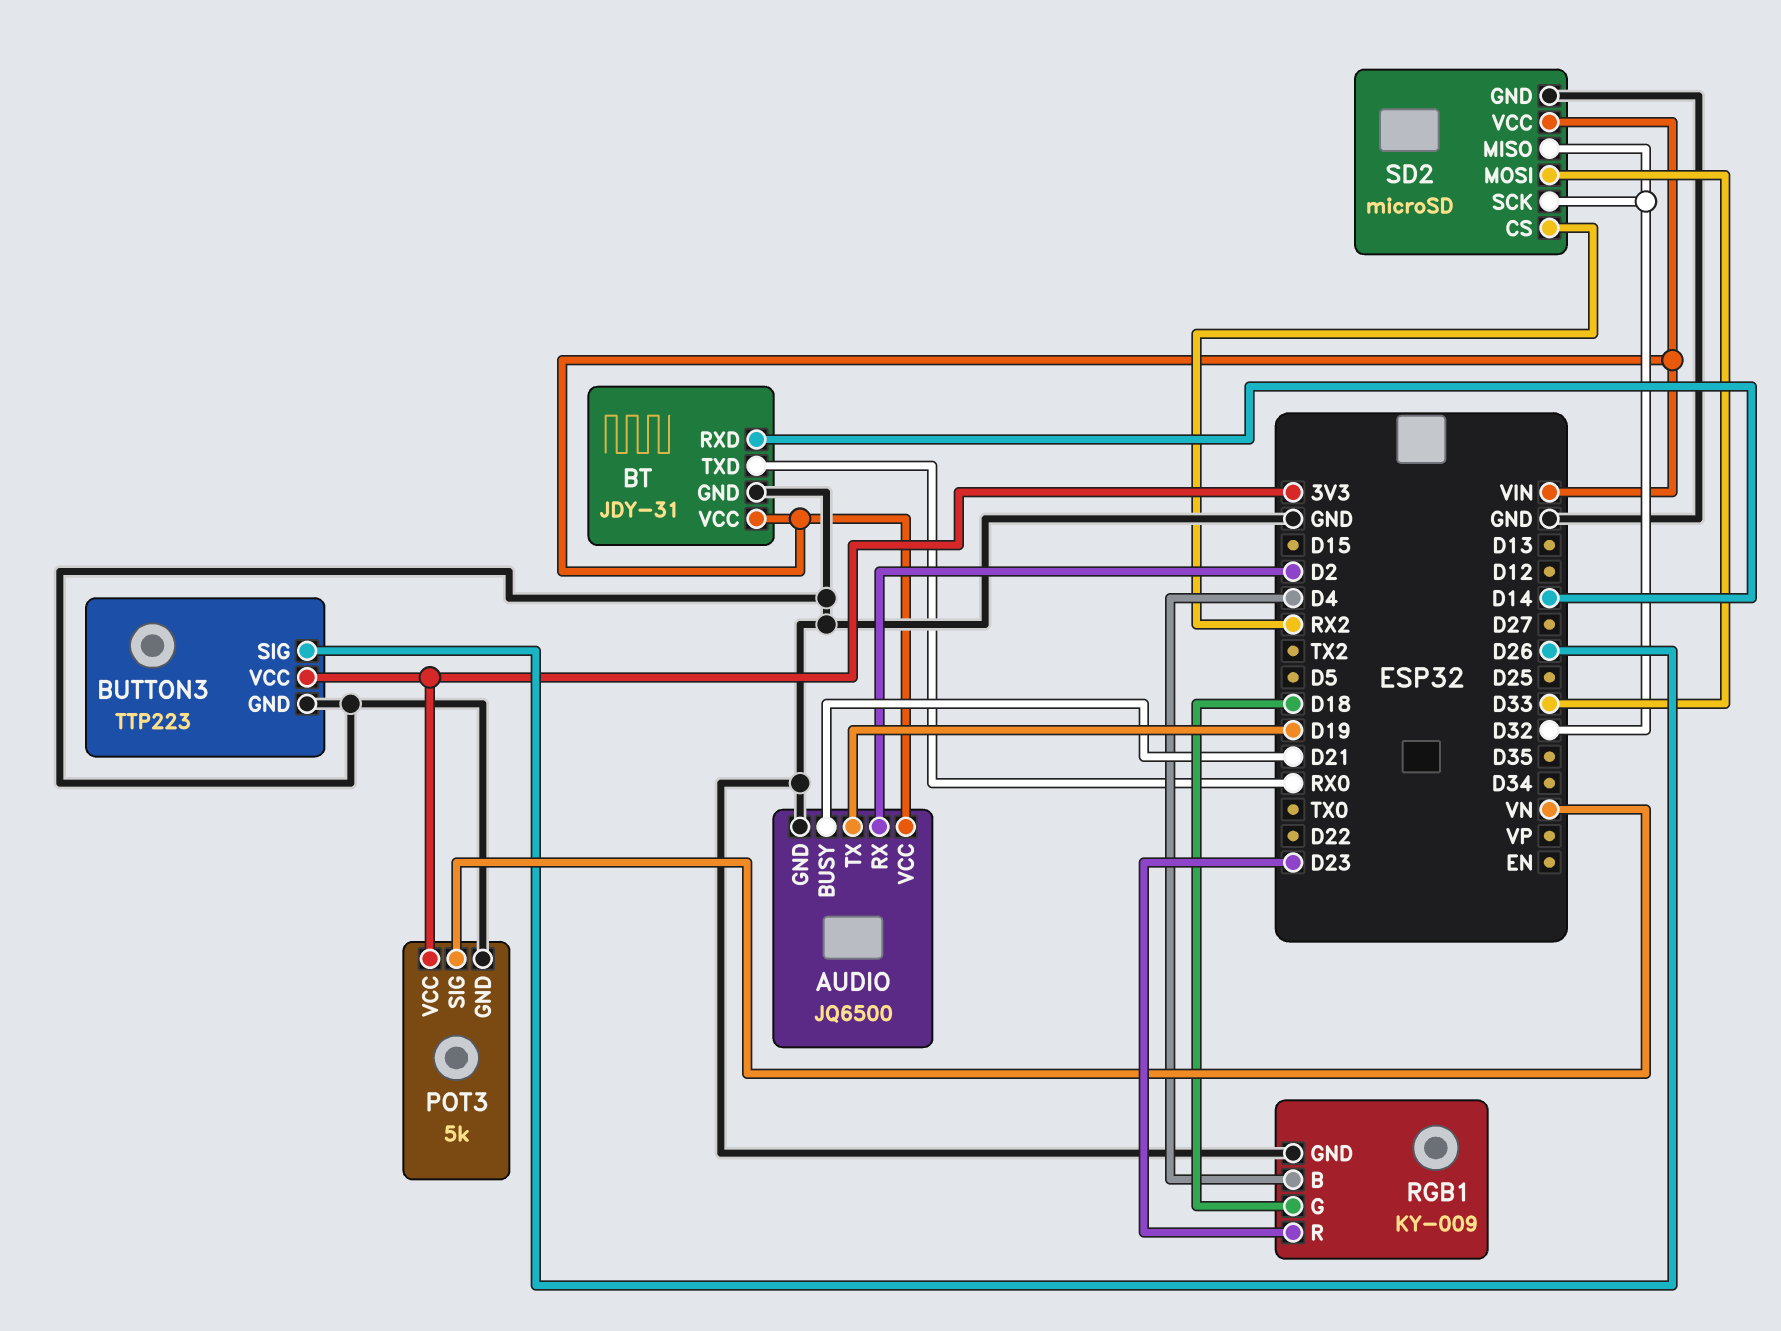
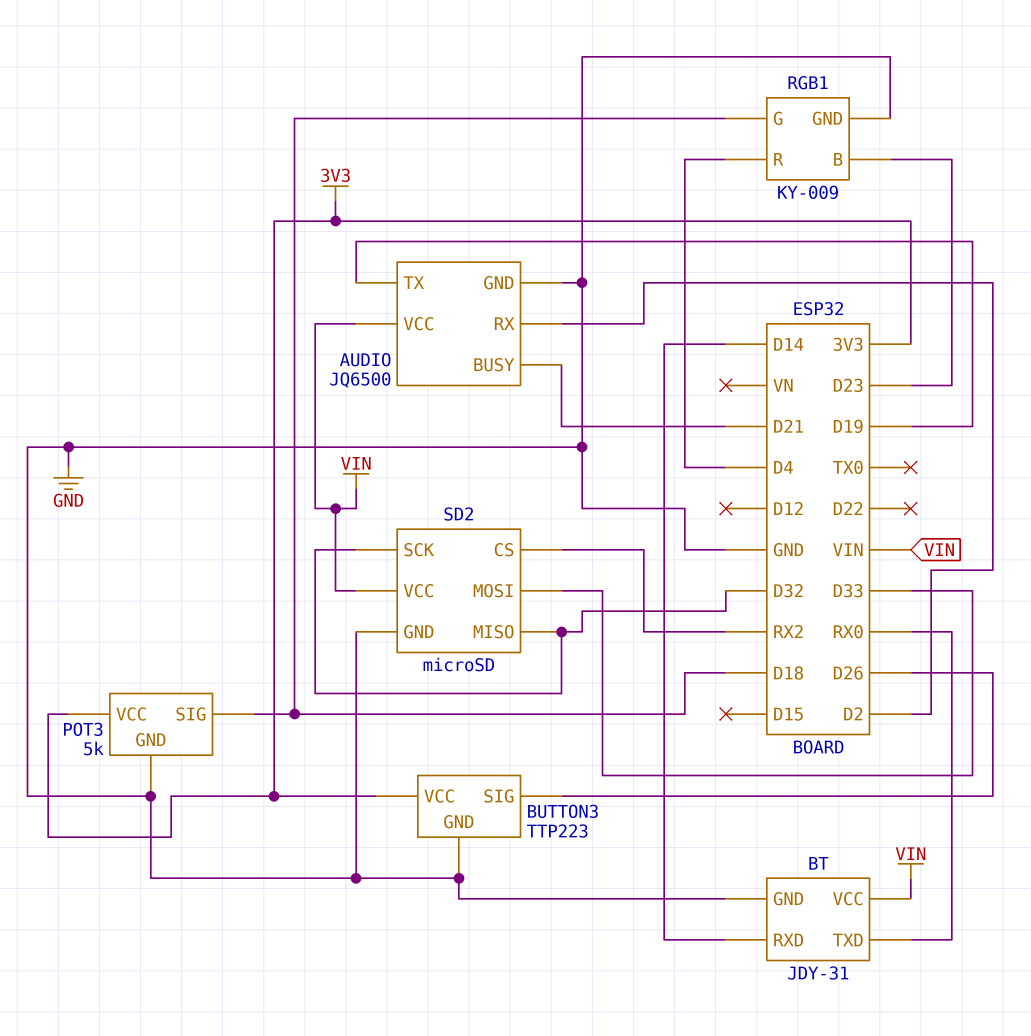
POT3 pin SIG: VN -> D18
RGB1 pin B: D4 -> D23
RGB1 pin R: D23 -> D4

